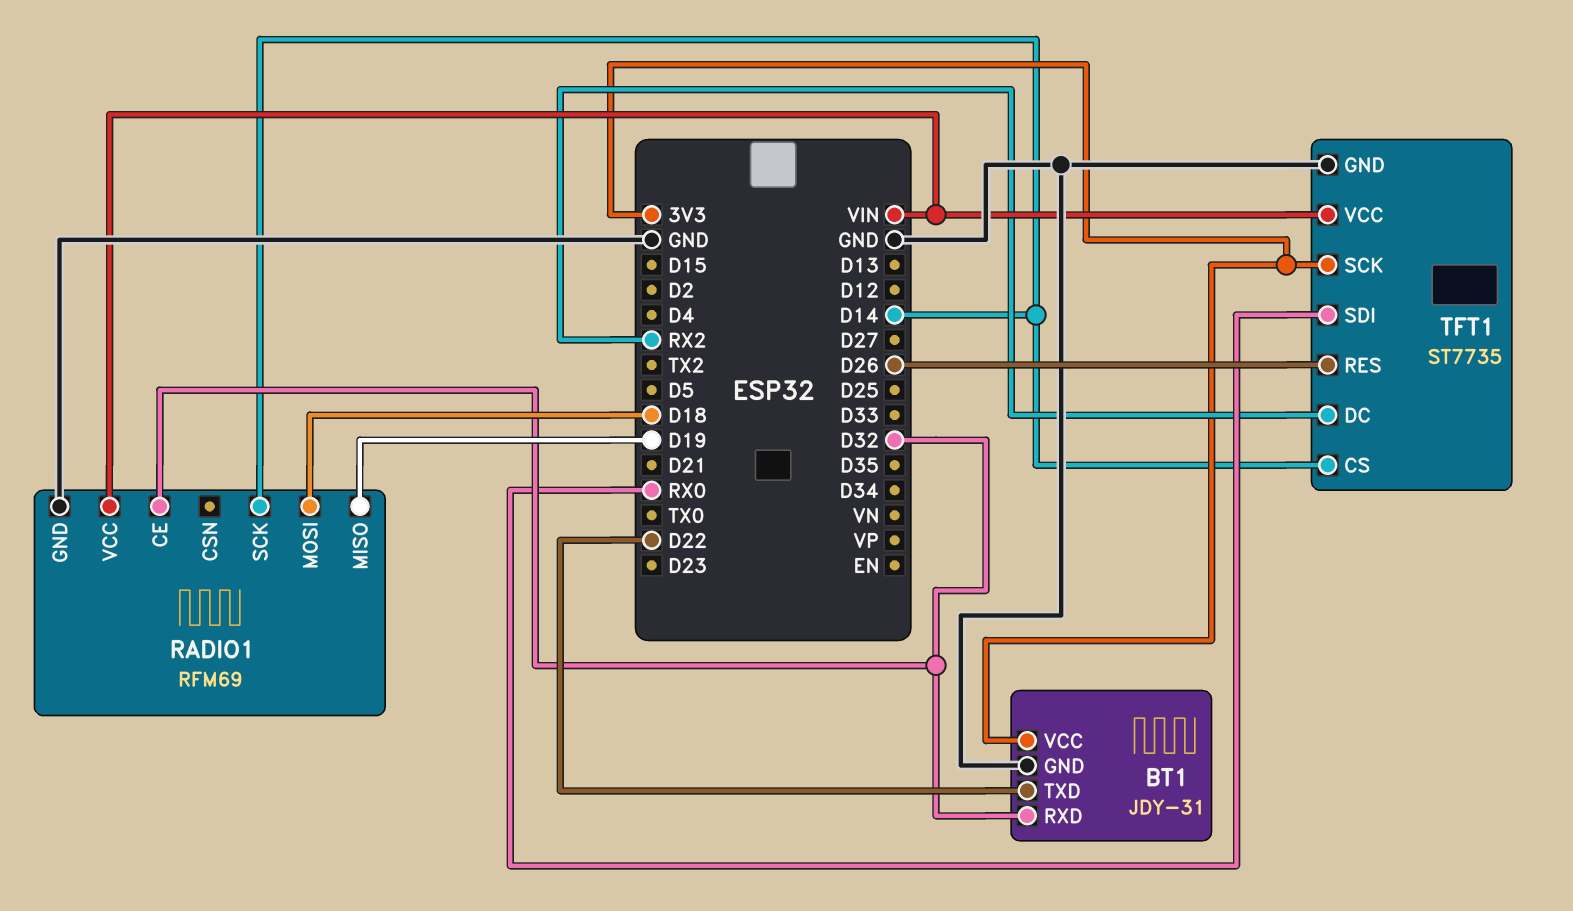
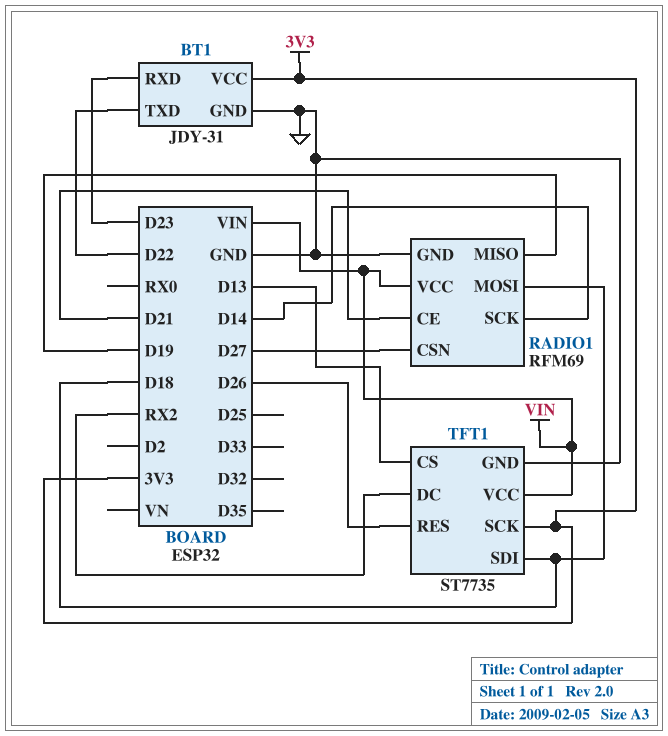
BT1 pin RXD: D32 -> D23
RADIO1 pin CE: D32 -> D21
RADIO1 pin CSN: none -> D27
TFT1 pin CS: D14 -> D13
TFT1 pin SDI: RX0 -> D18

